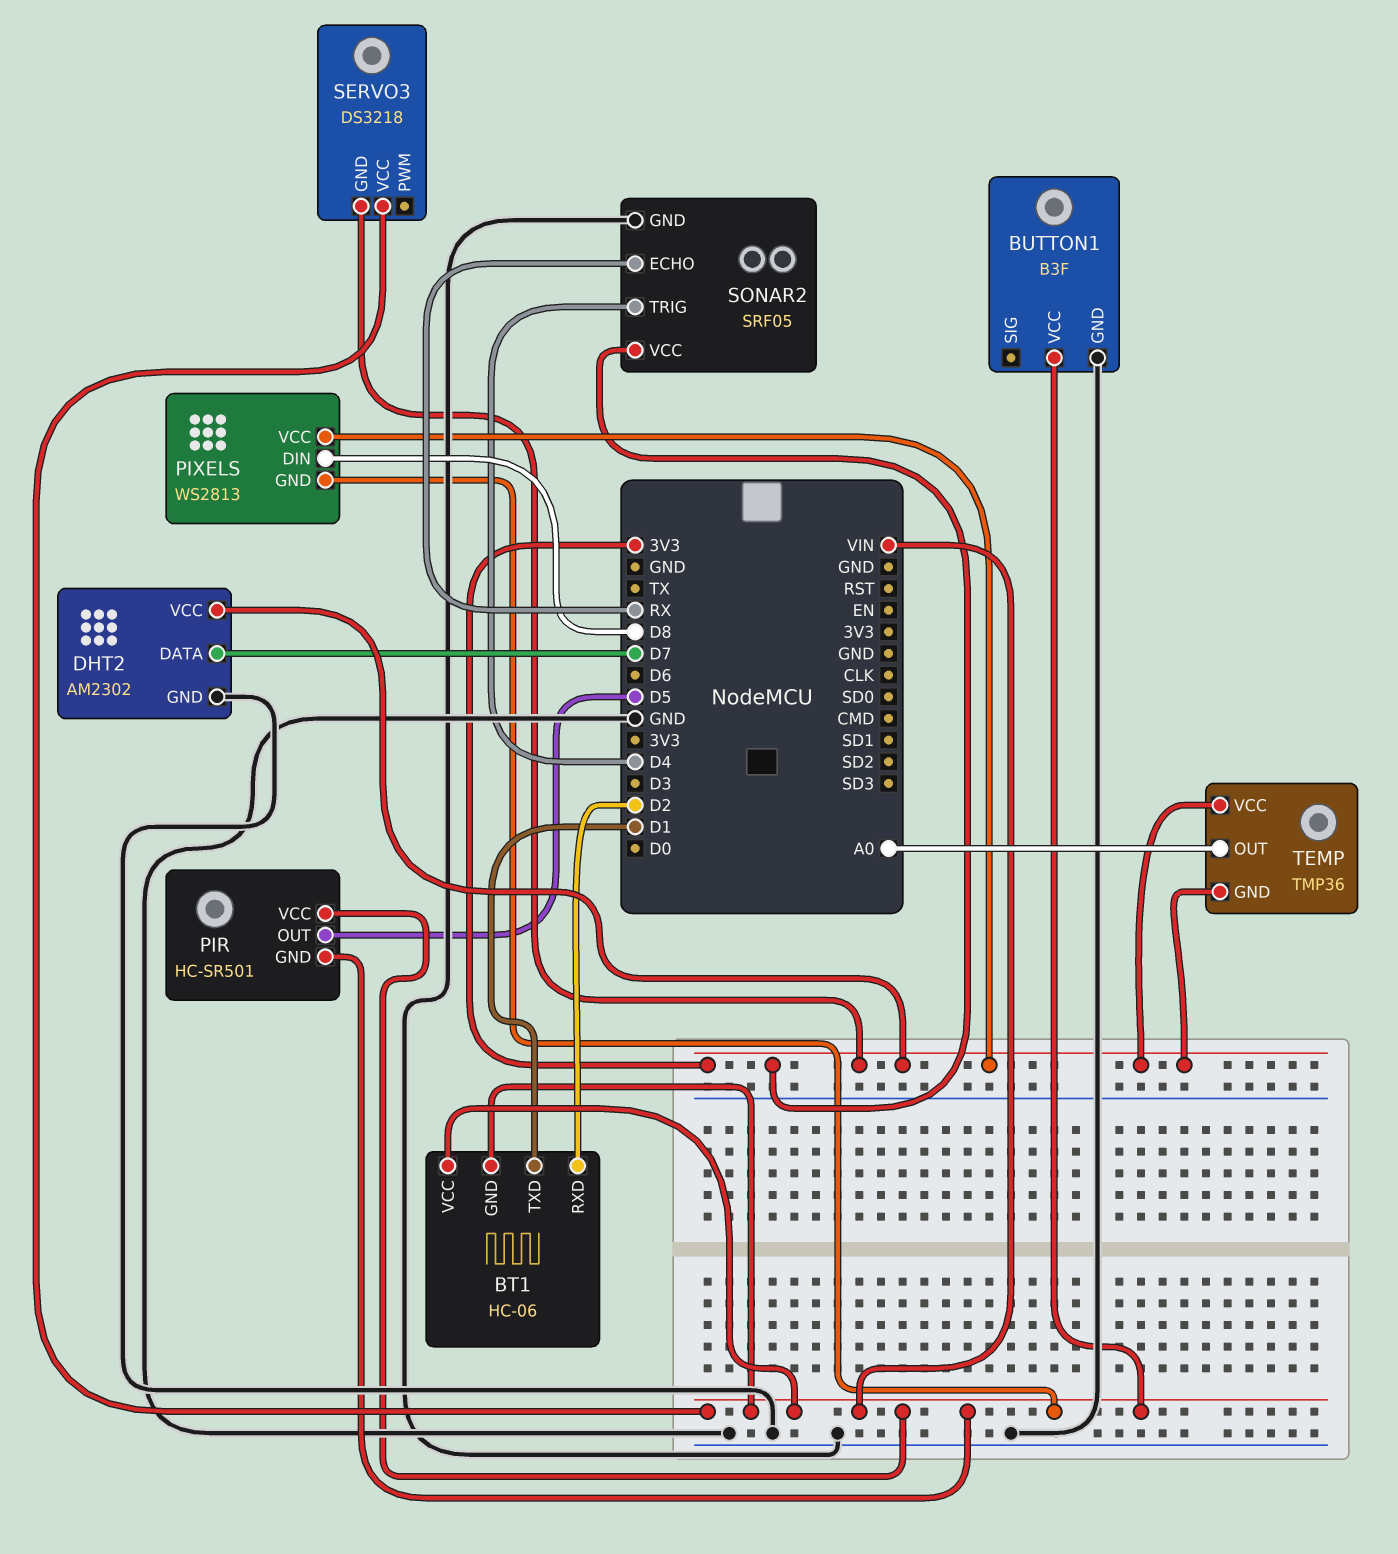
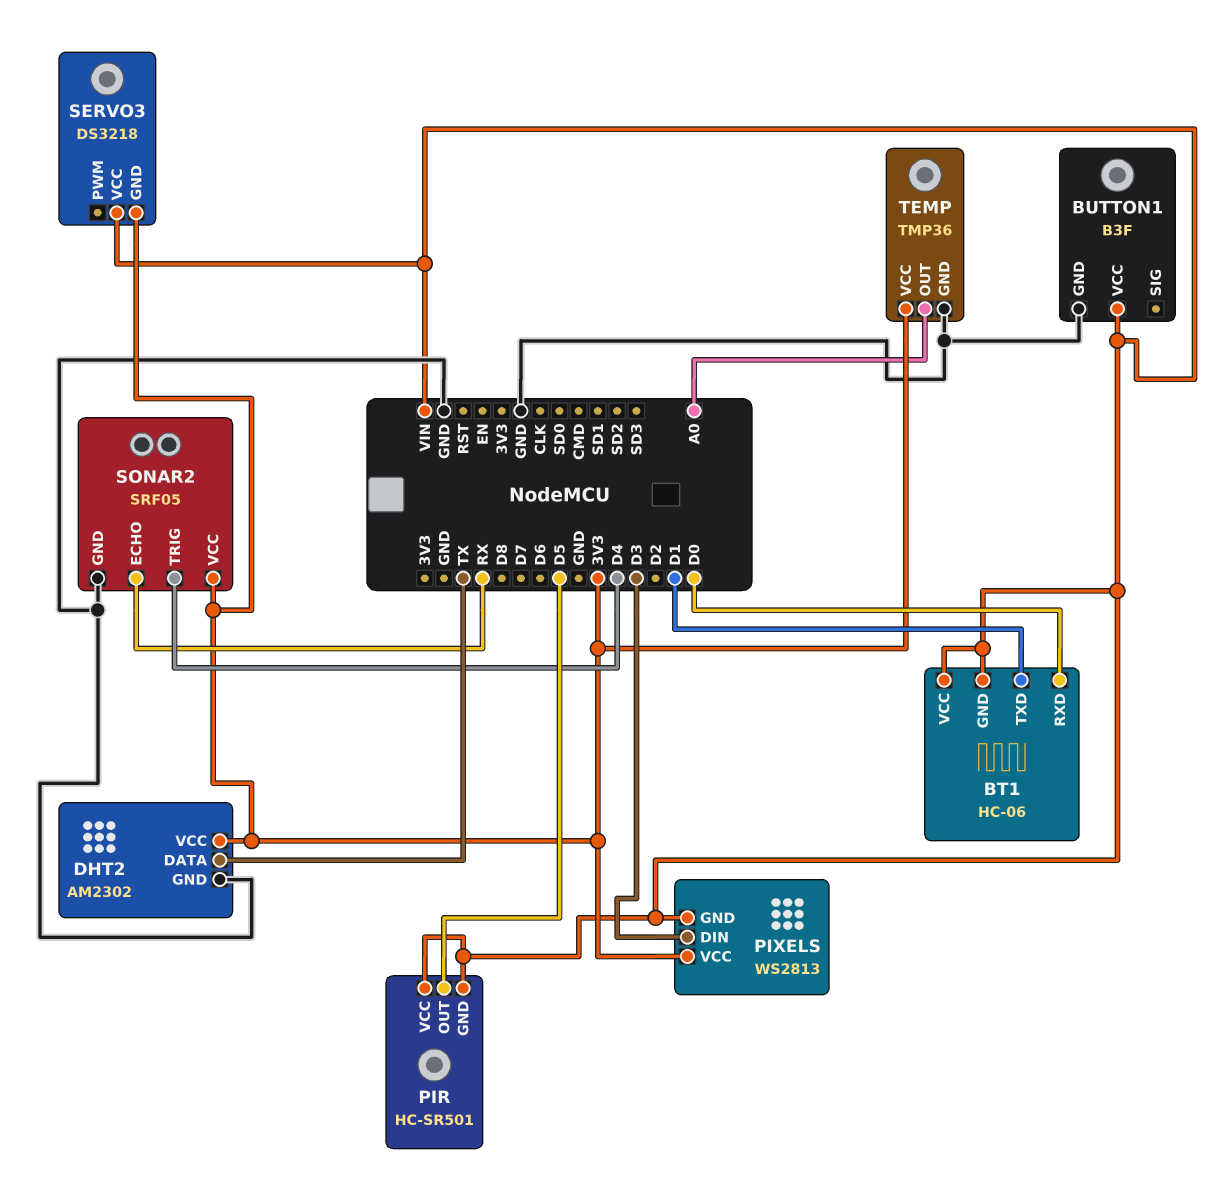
BT1 pin RXD: D2 -> D0
DHT2 pin DATA: D7 -> TX
PIXELS pin DIN: D8 -> D3
TEMP pin GND: 3V3 -> GND

